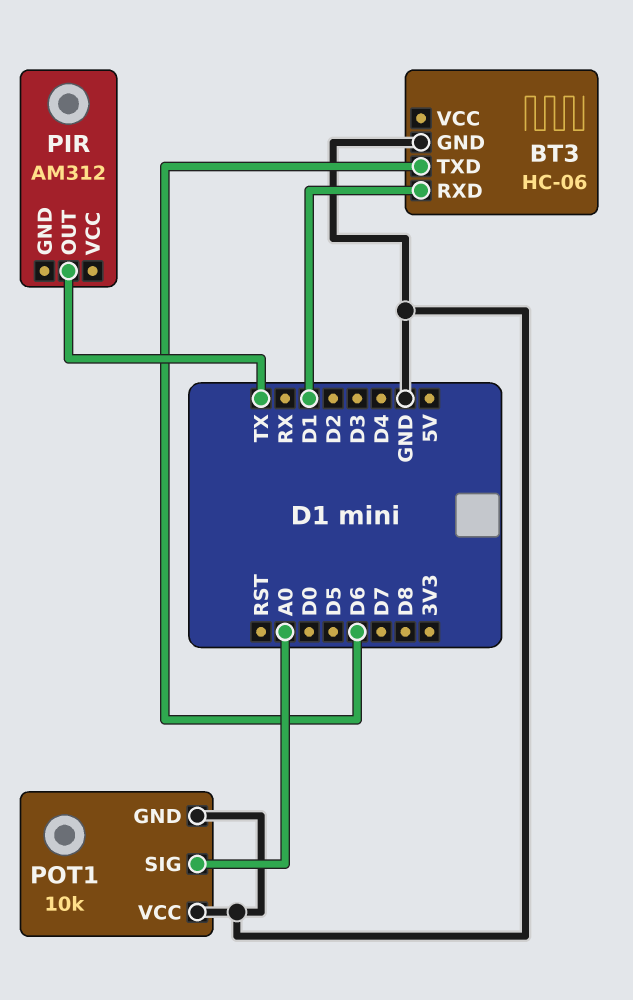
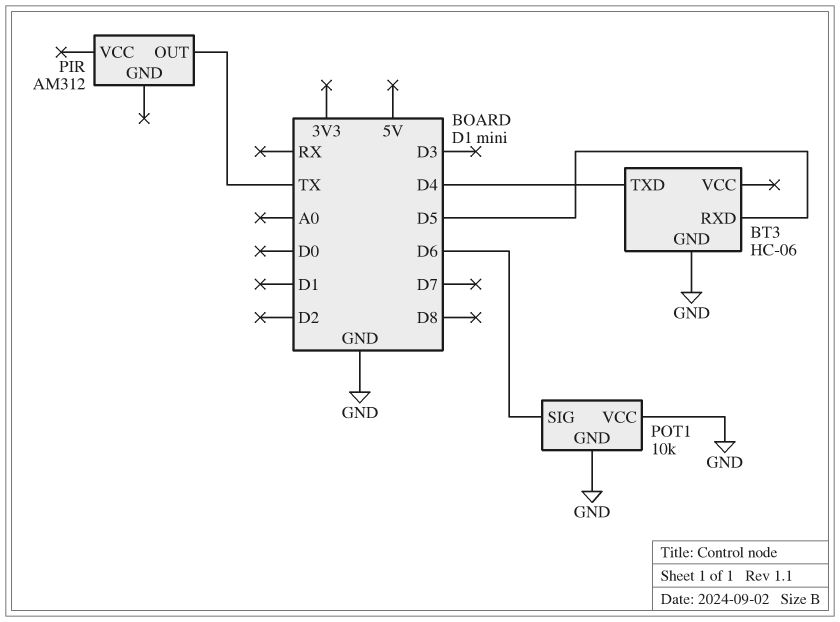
BT3 pin RXD: D1 -> D5
BT3 pin TXD: D6 -> D4
POT1 pin SIG: A0 -> D6

